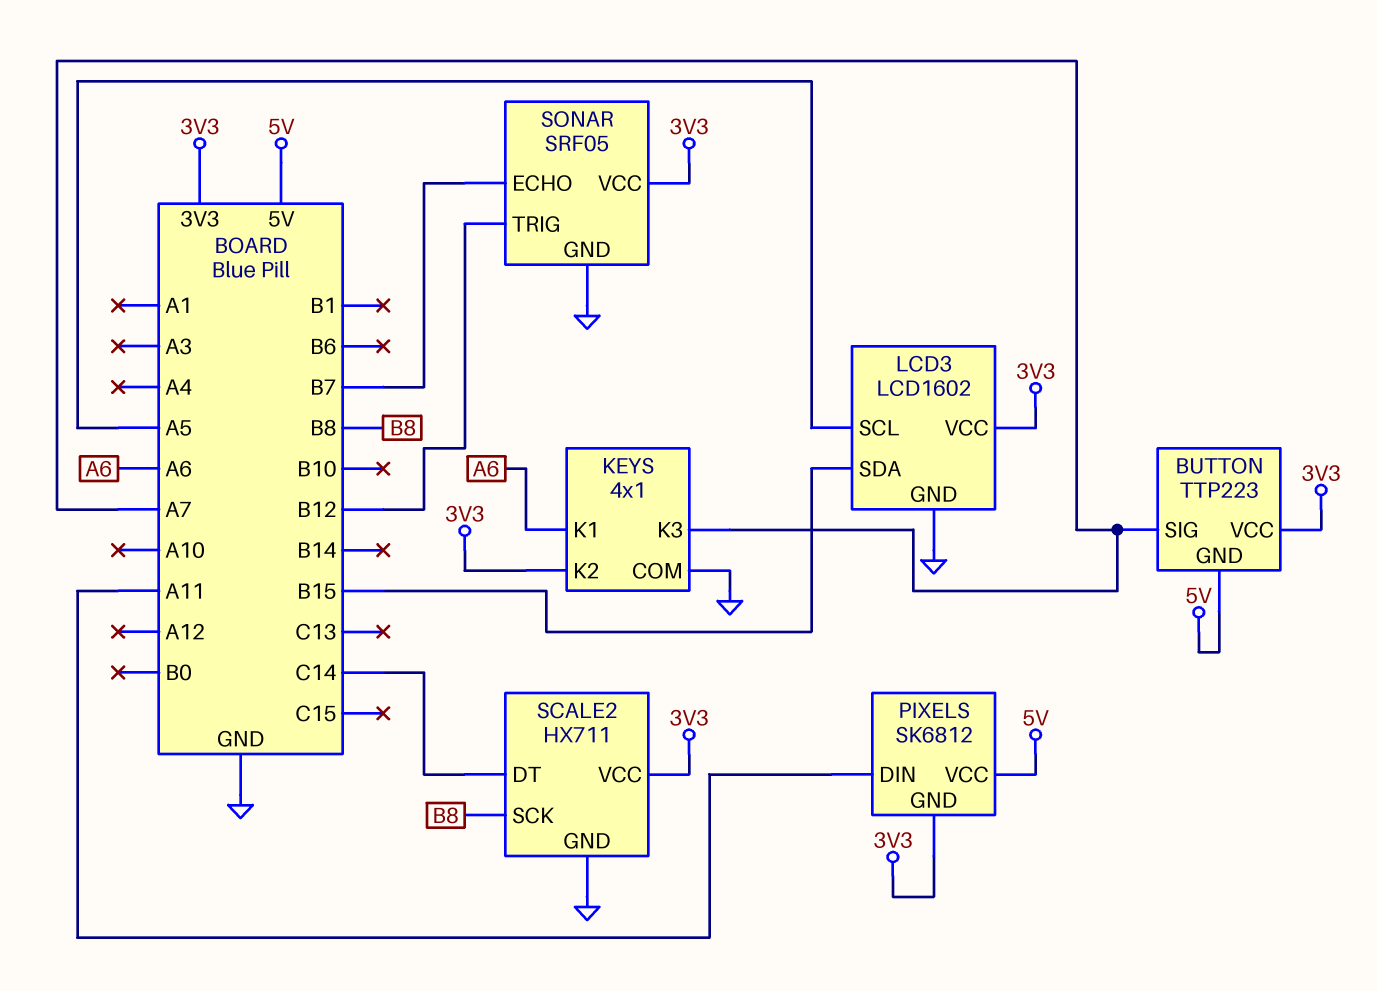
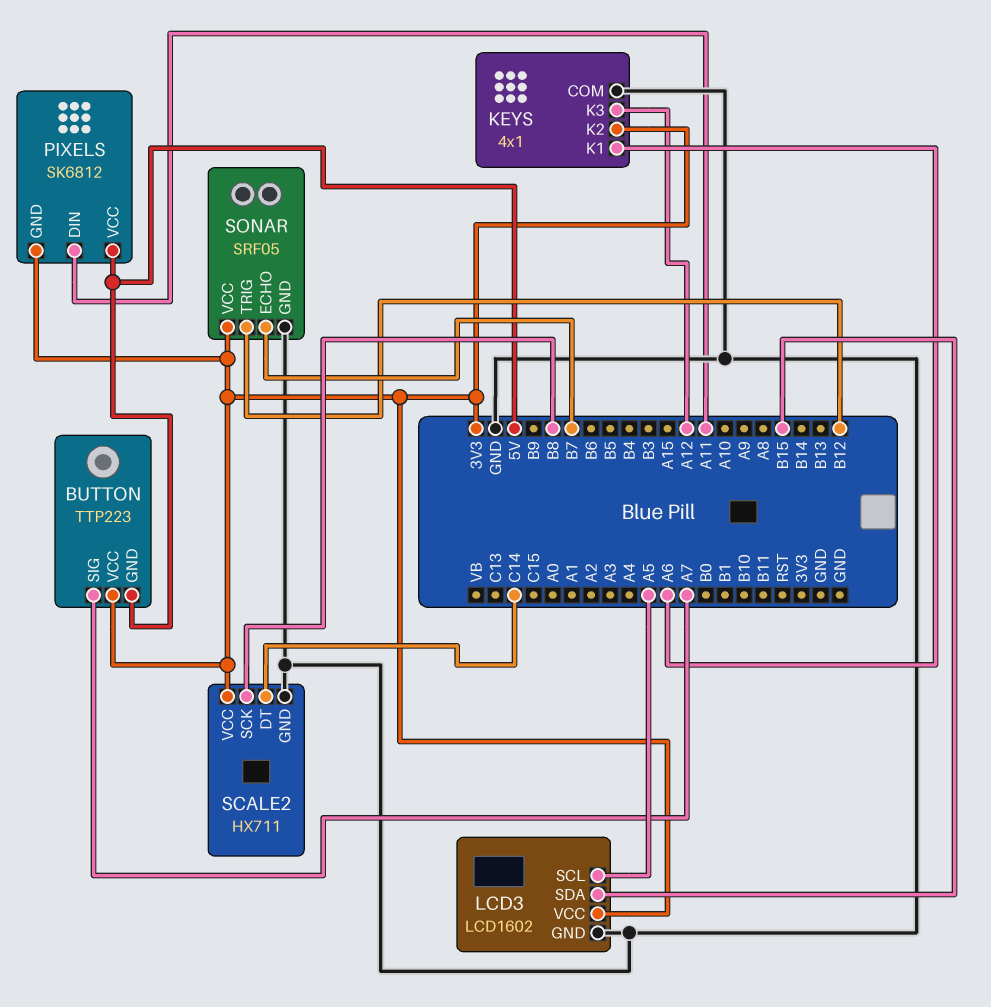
KEYS pin K3: A7 -> A12

